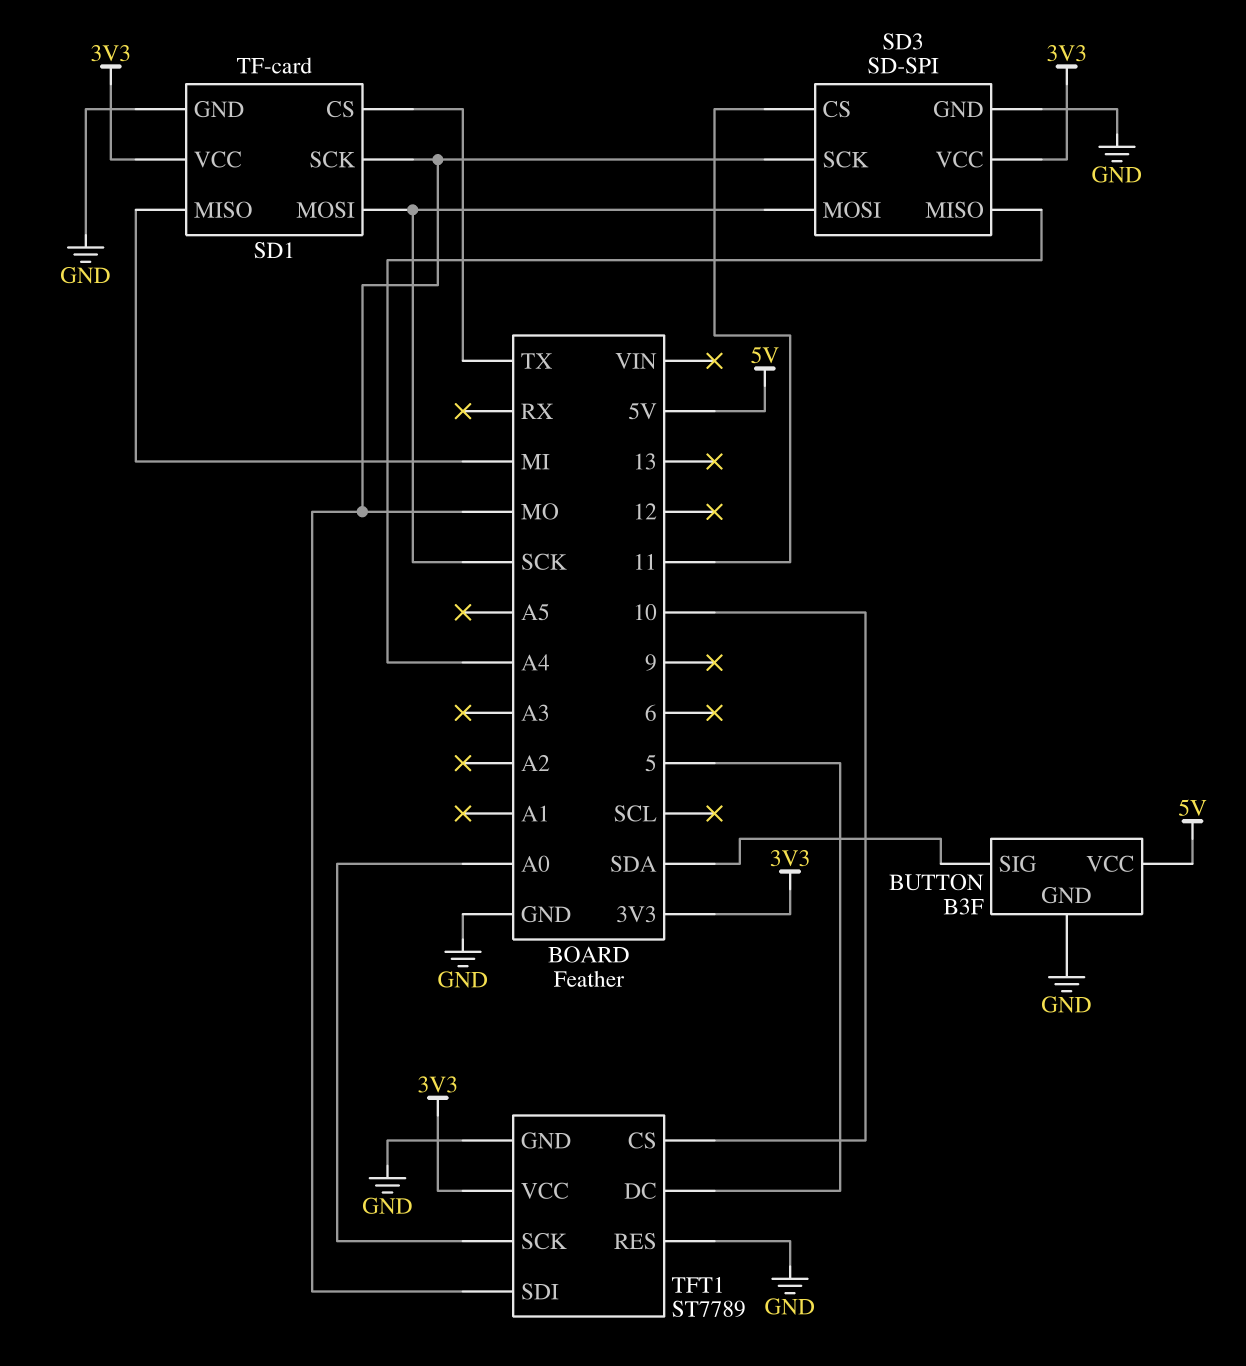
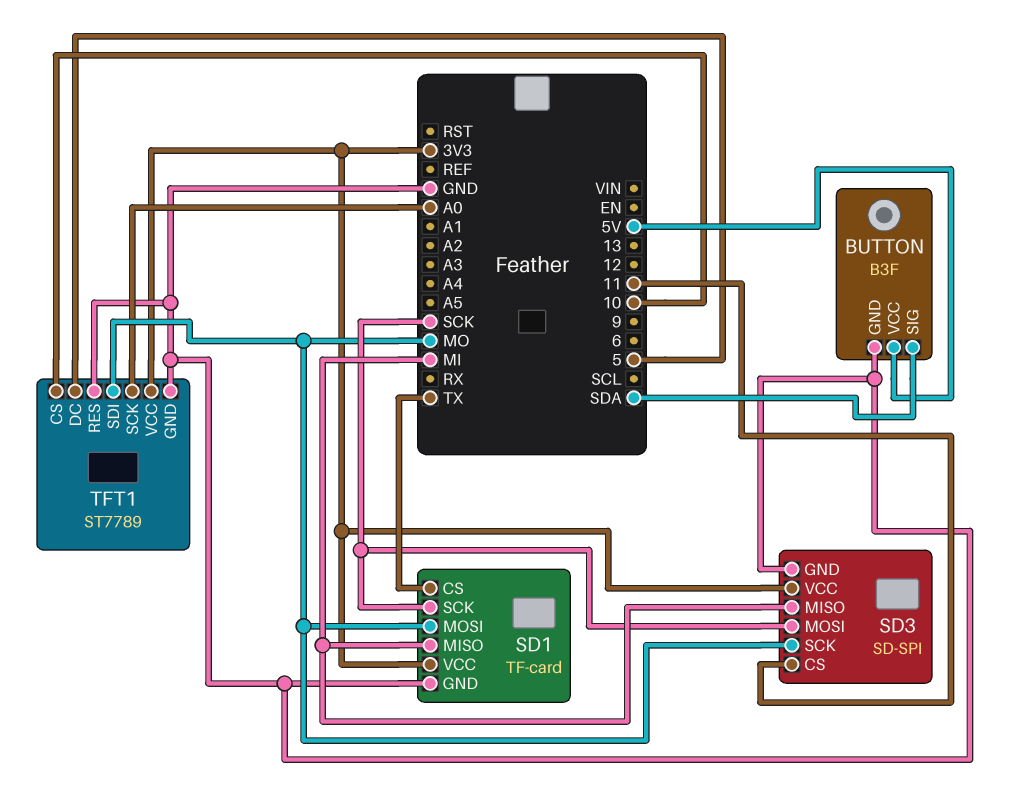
SD1 pin MOSI: SCK -> MO
SD1 pin SCK: MO -> SCK
SD3 pin MISO: A4 -> MI

